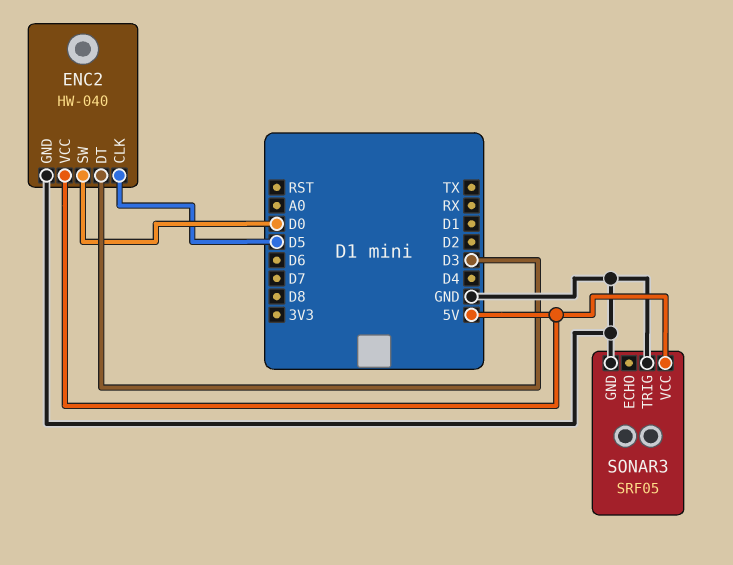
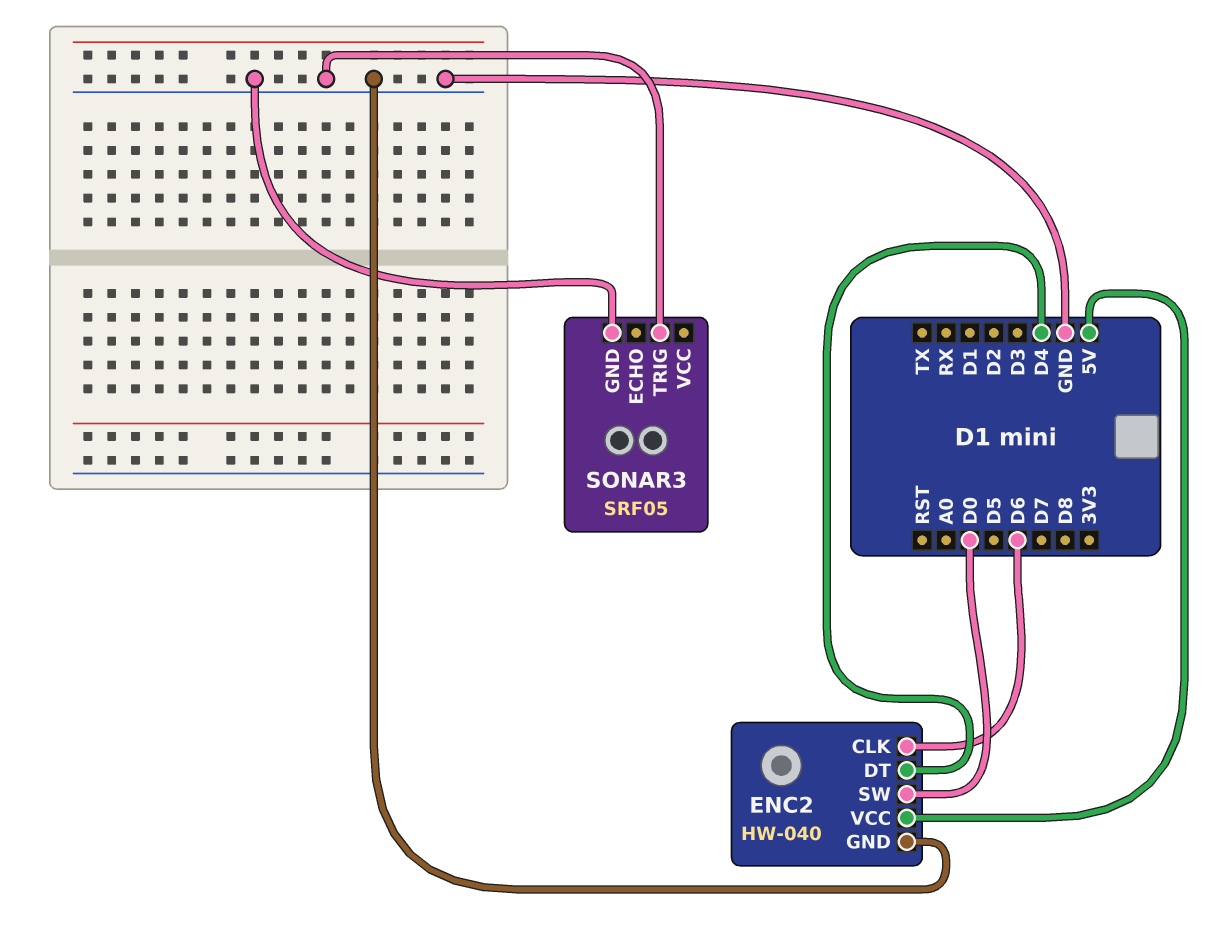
ENC2 pin CLK: D5 -> D6
ENC2 pin DT: D3 -> D4
SONAR3 pin VCC: 5V -> none

